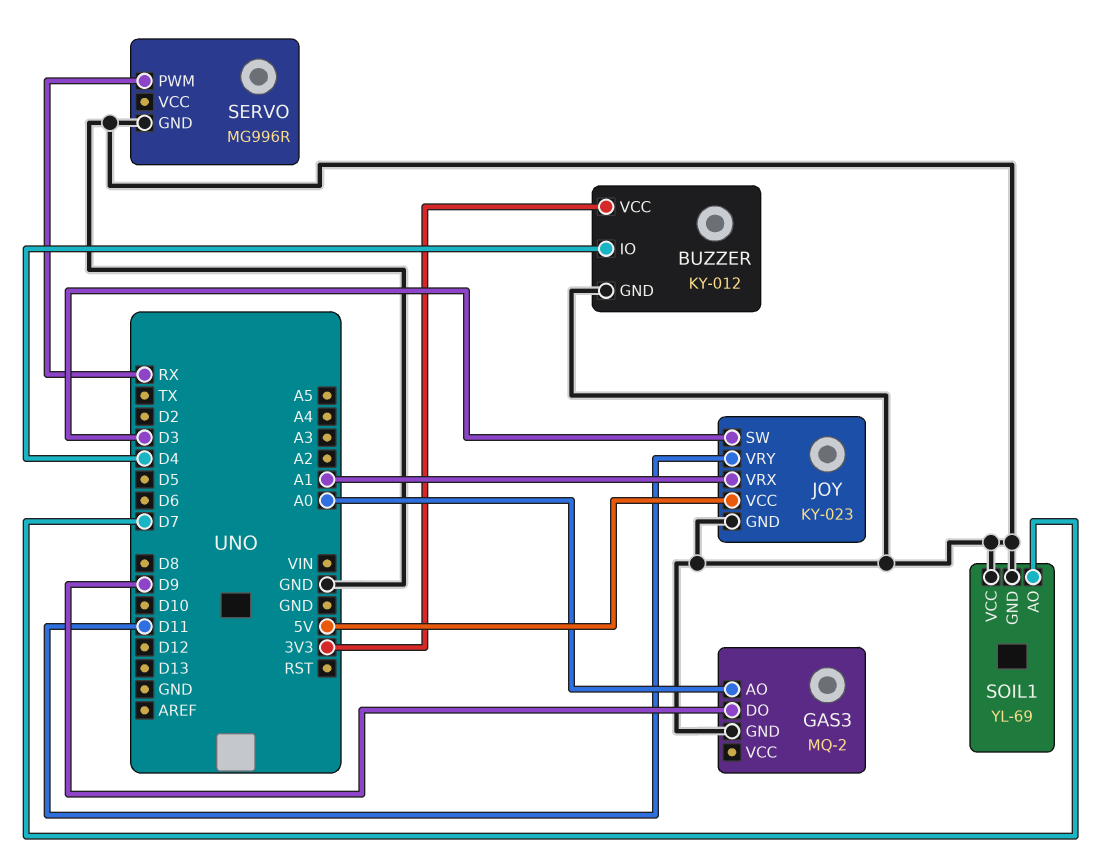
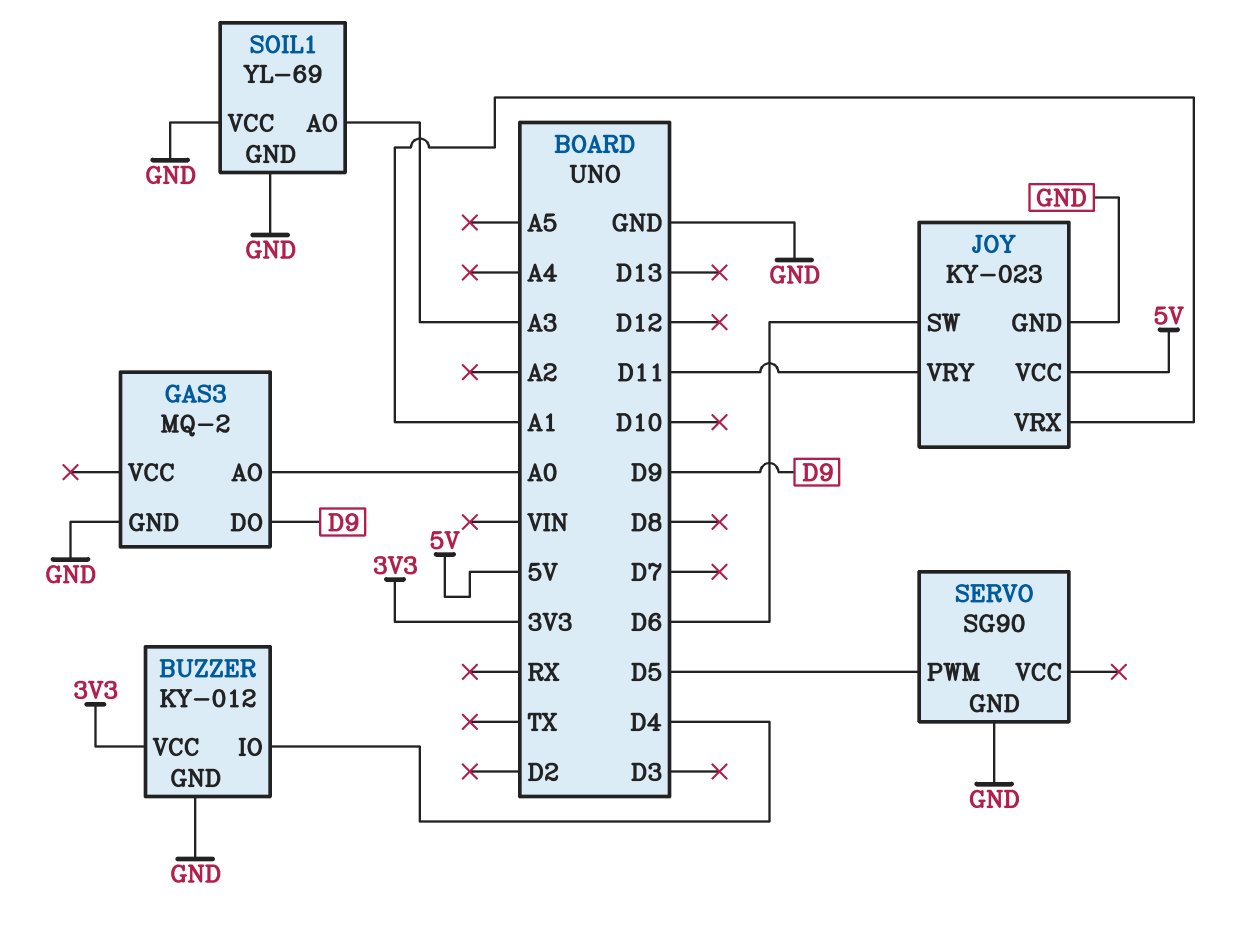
JOY pin SW: D3 -> D6
SERVO: MG996R -> SG90
SERVO pin PWM: RX -> D5
SOIL1 pin AO: D7 -> A3

